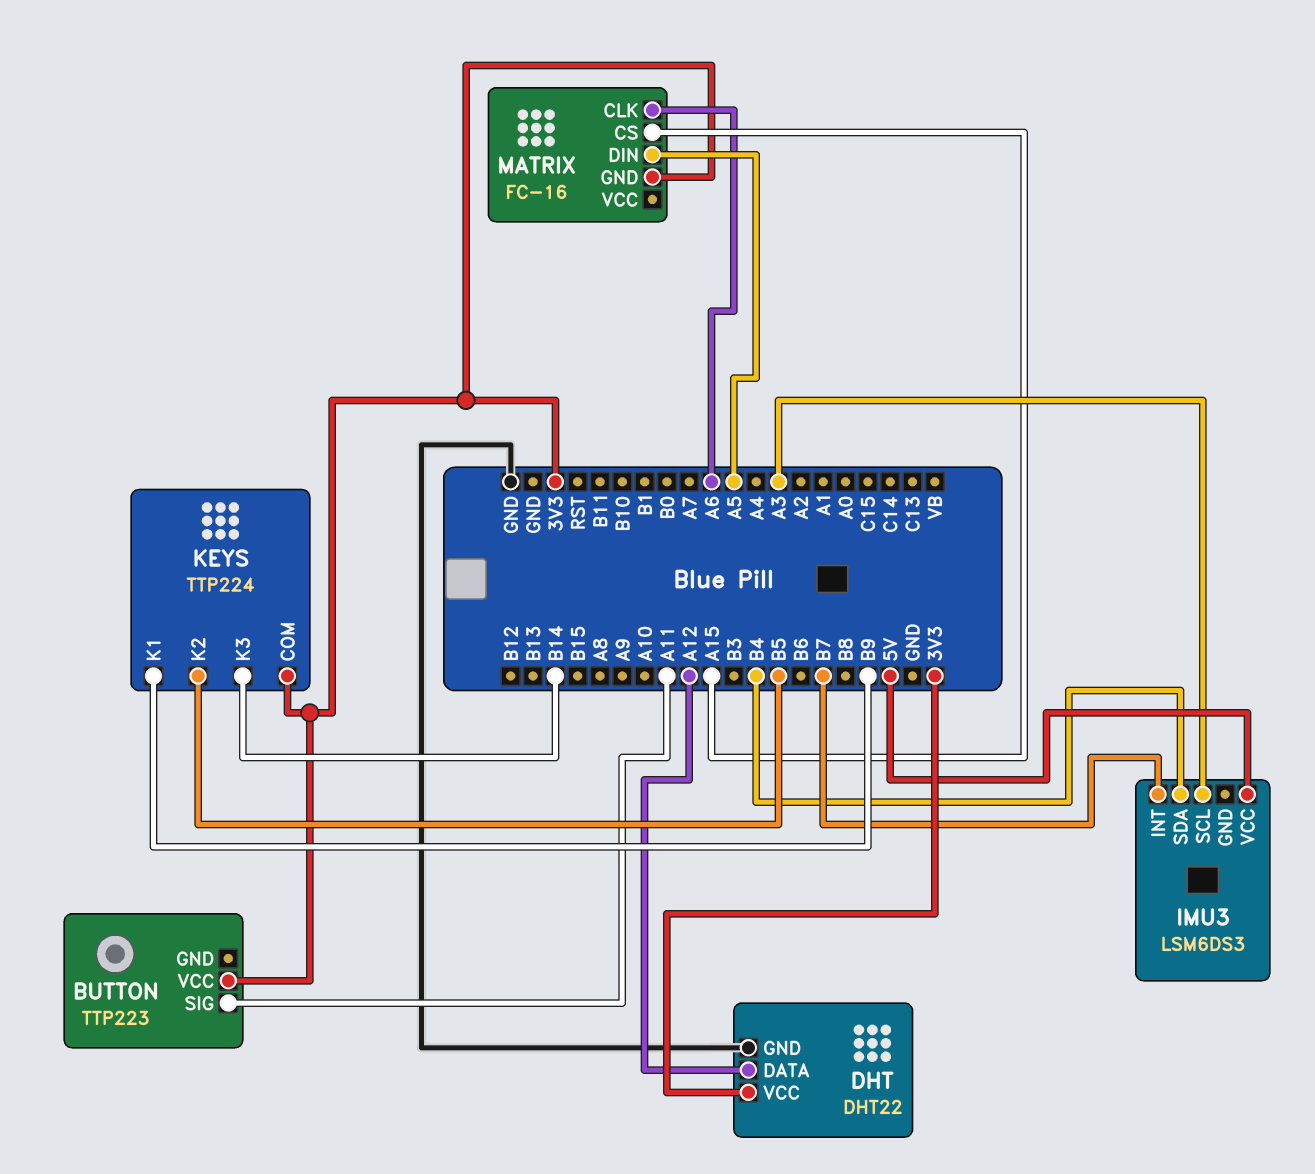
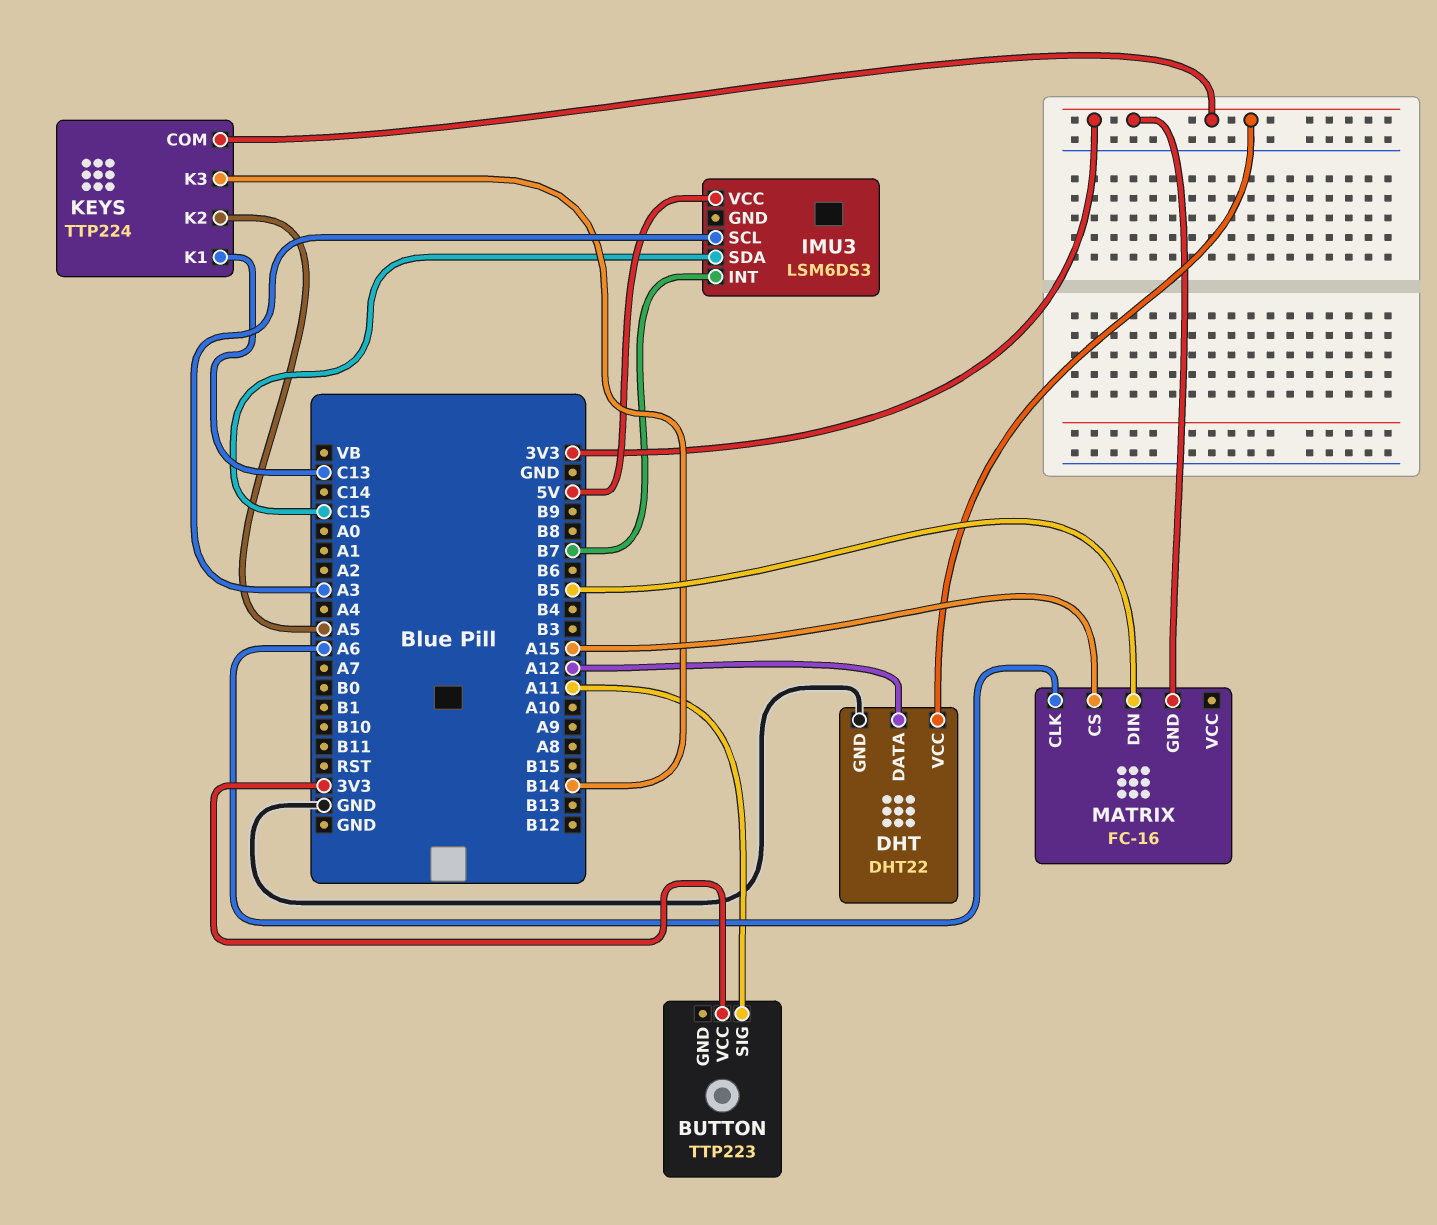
IMU3 pin SDA: B4 -> C15
KEYS pin K1: B9 -> C13
KEYS pin K2: B5 -> A5
MATRIX pin DIN: A5 -> B5

